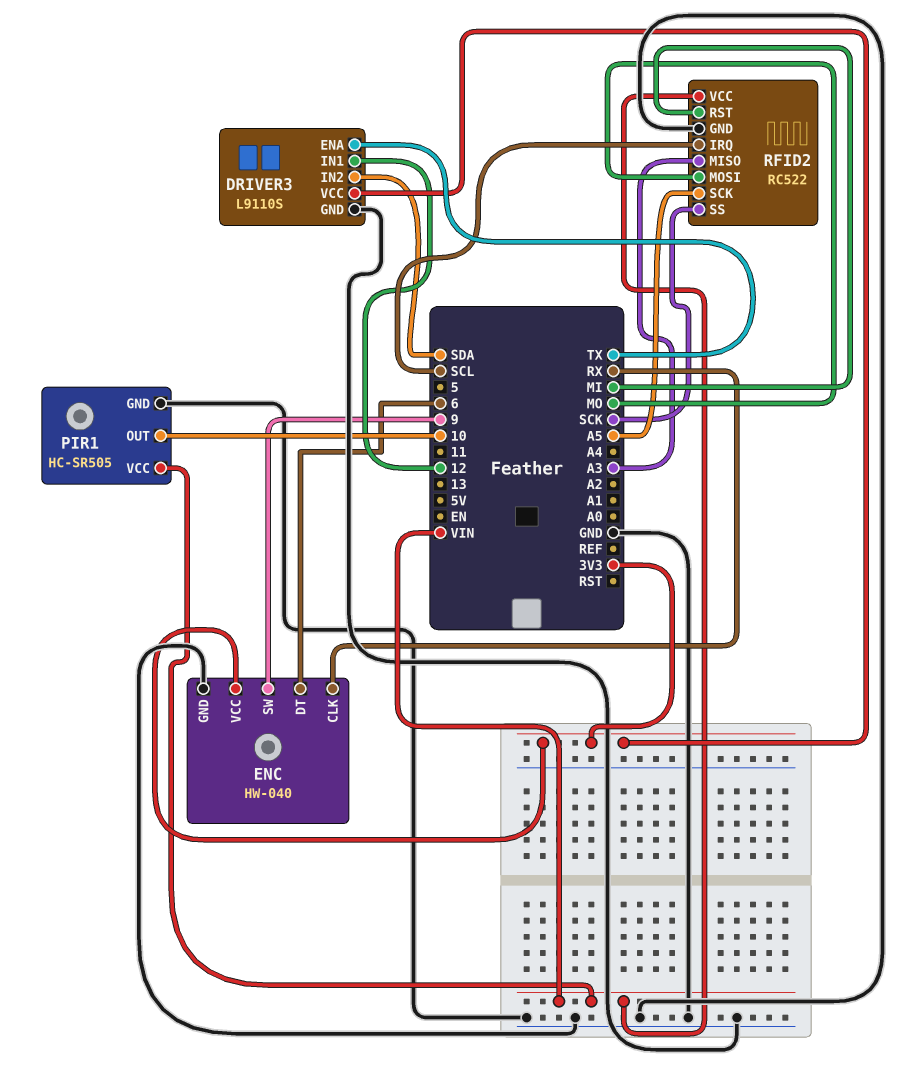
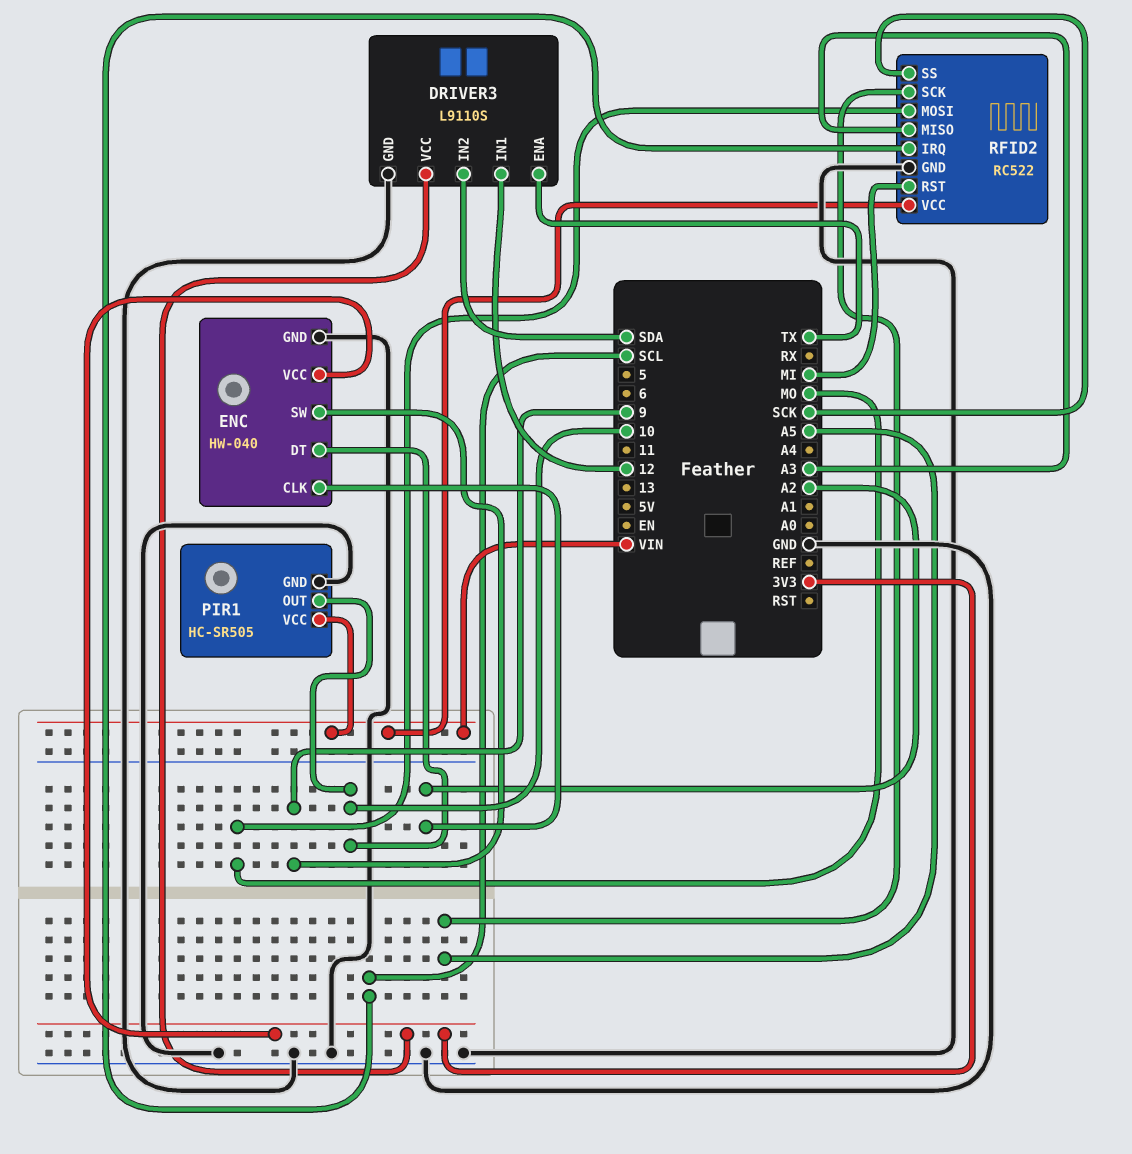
ENC pin CLK: RX -> A2
ENC pin DT: 6 -> 10

